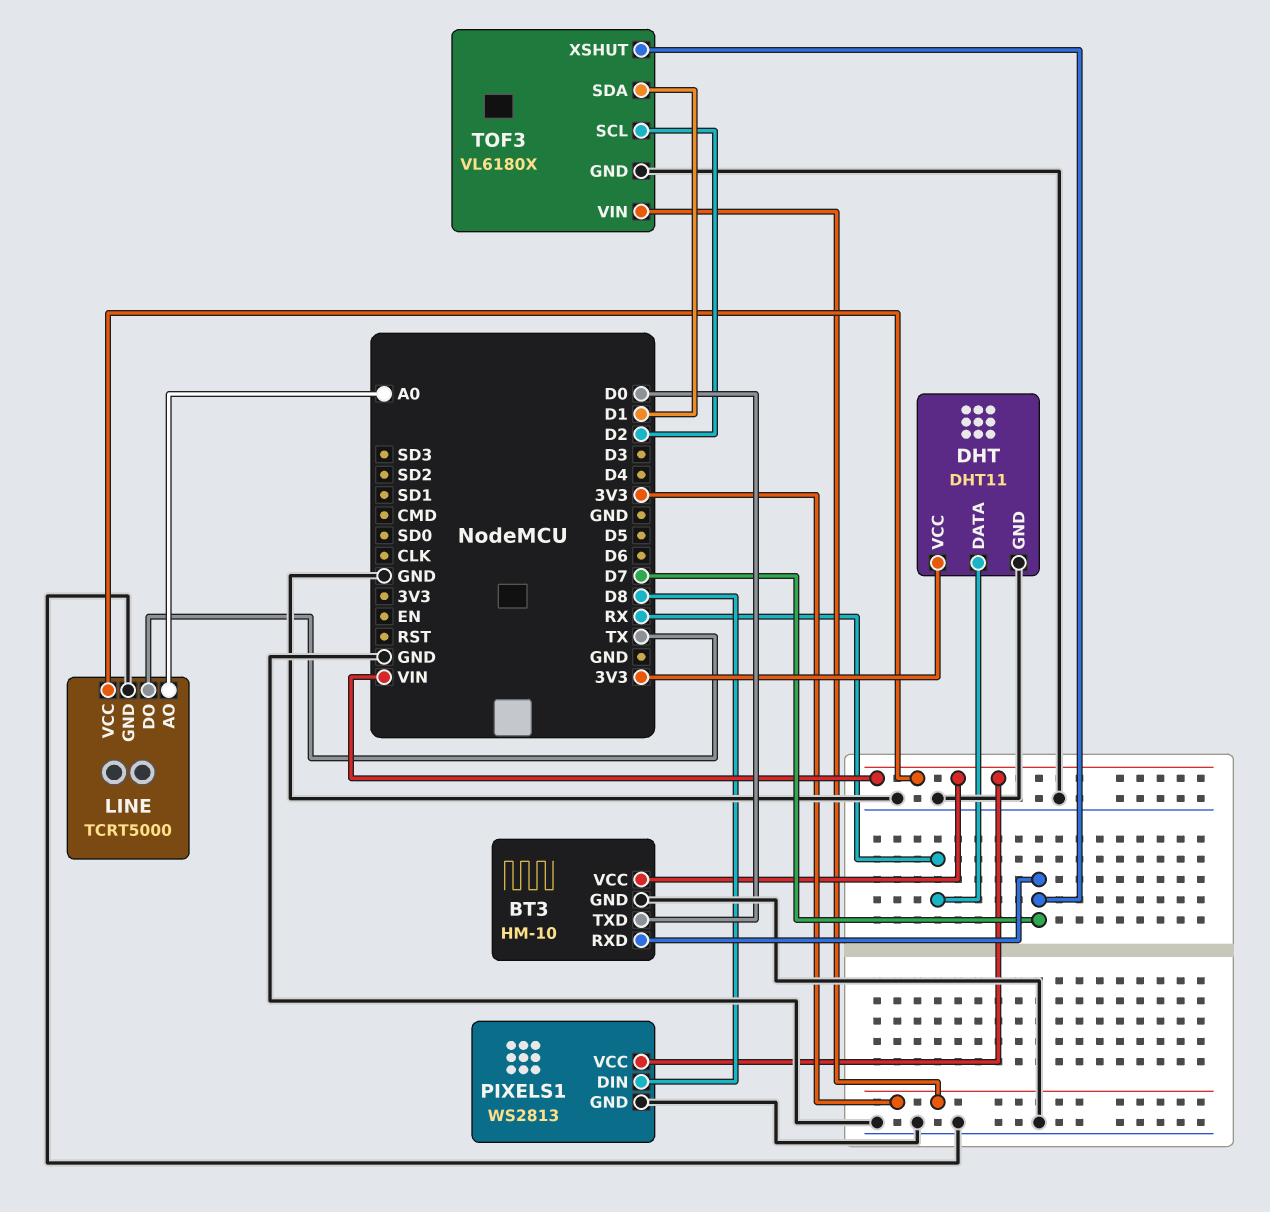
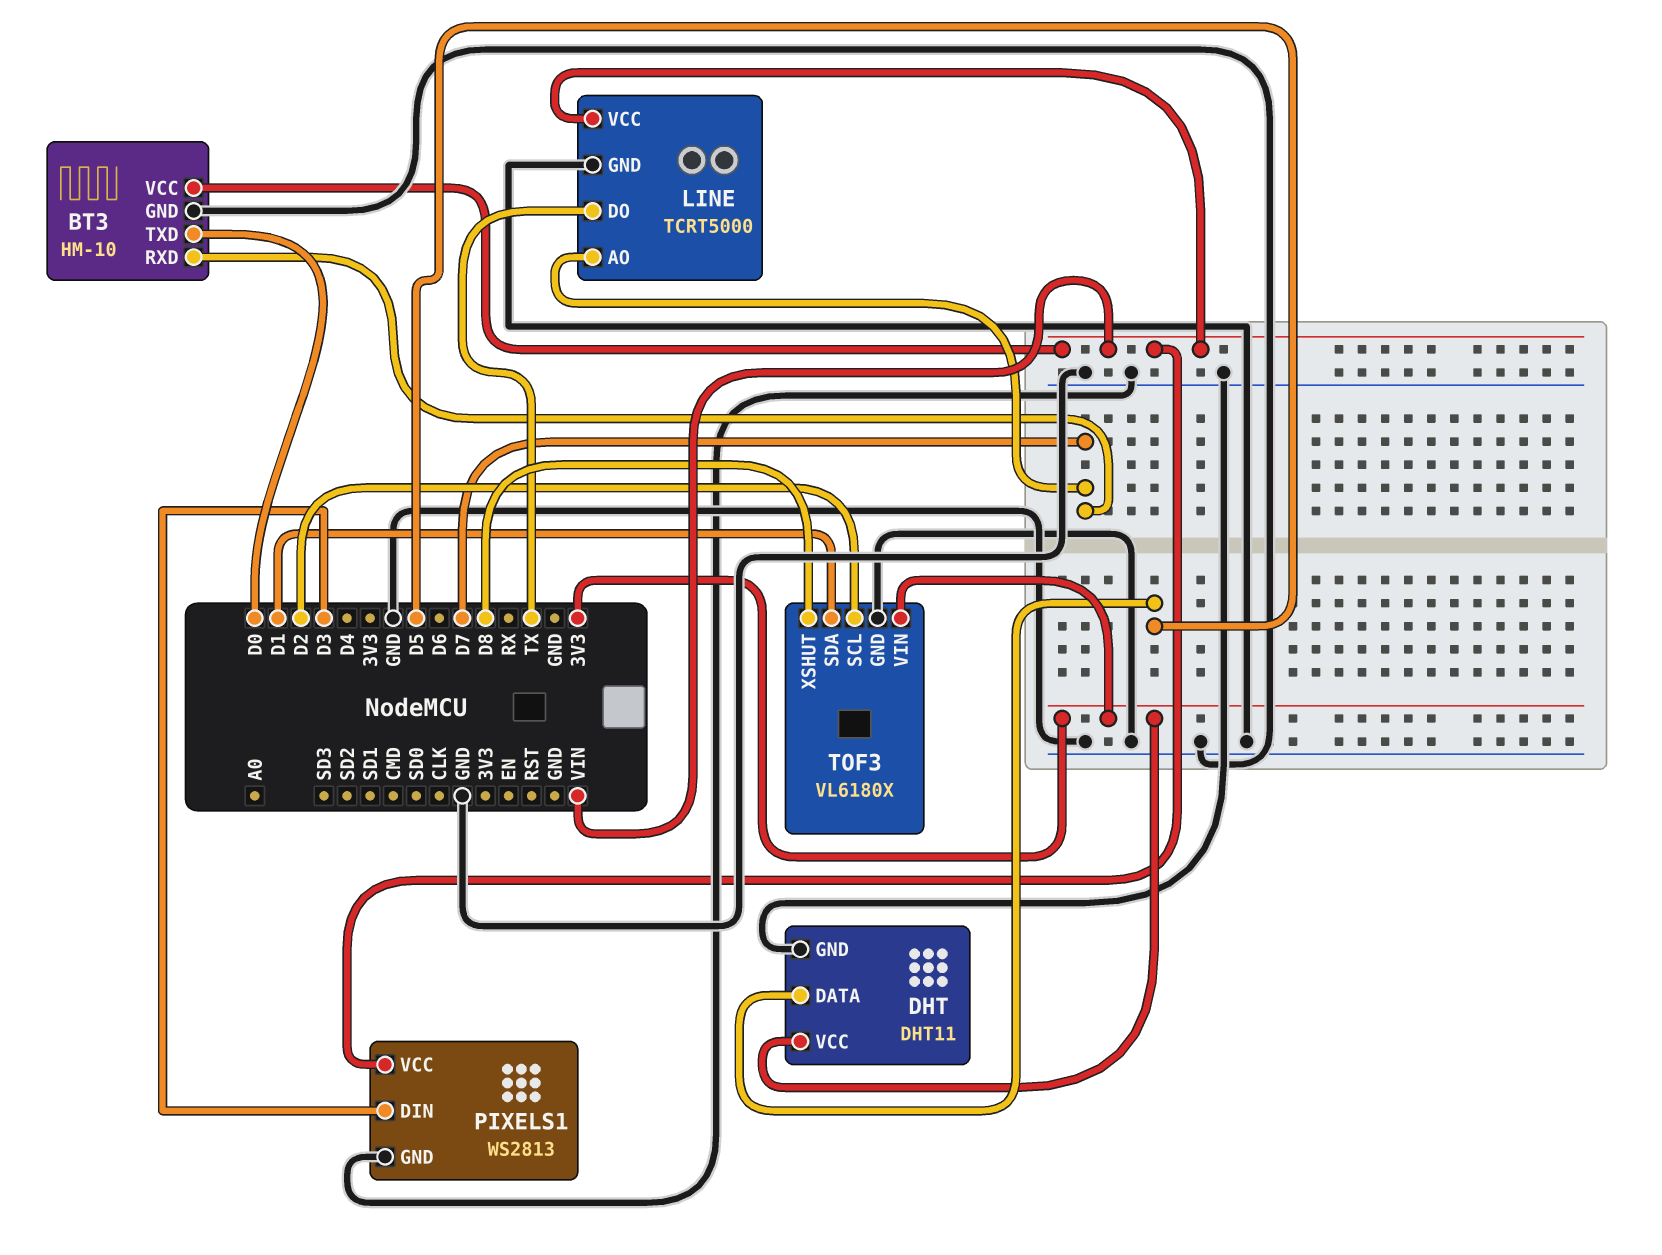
DHT pin DATA: RX -> D5
LINE pin AO: A0 -> D7
PIXELS1 pin DIN: D8 -> D3
TOF3 pin XSHUT: D7 -> D8

